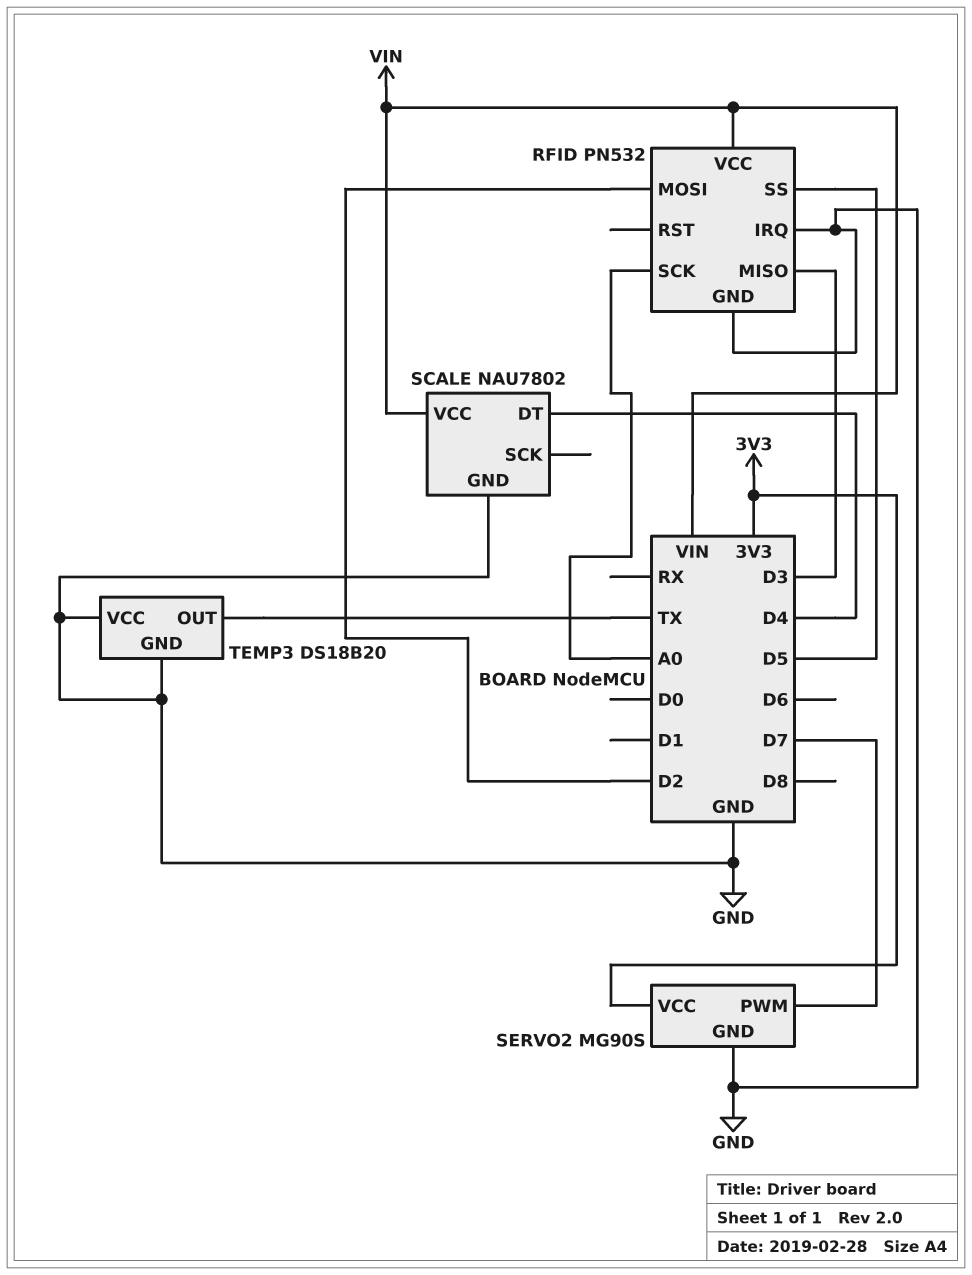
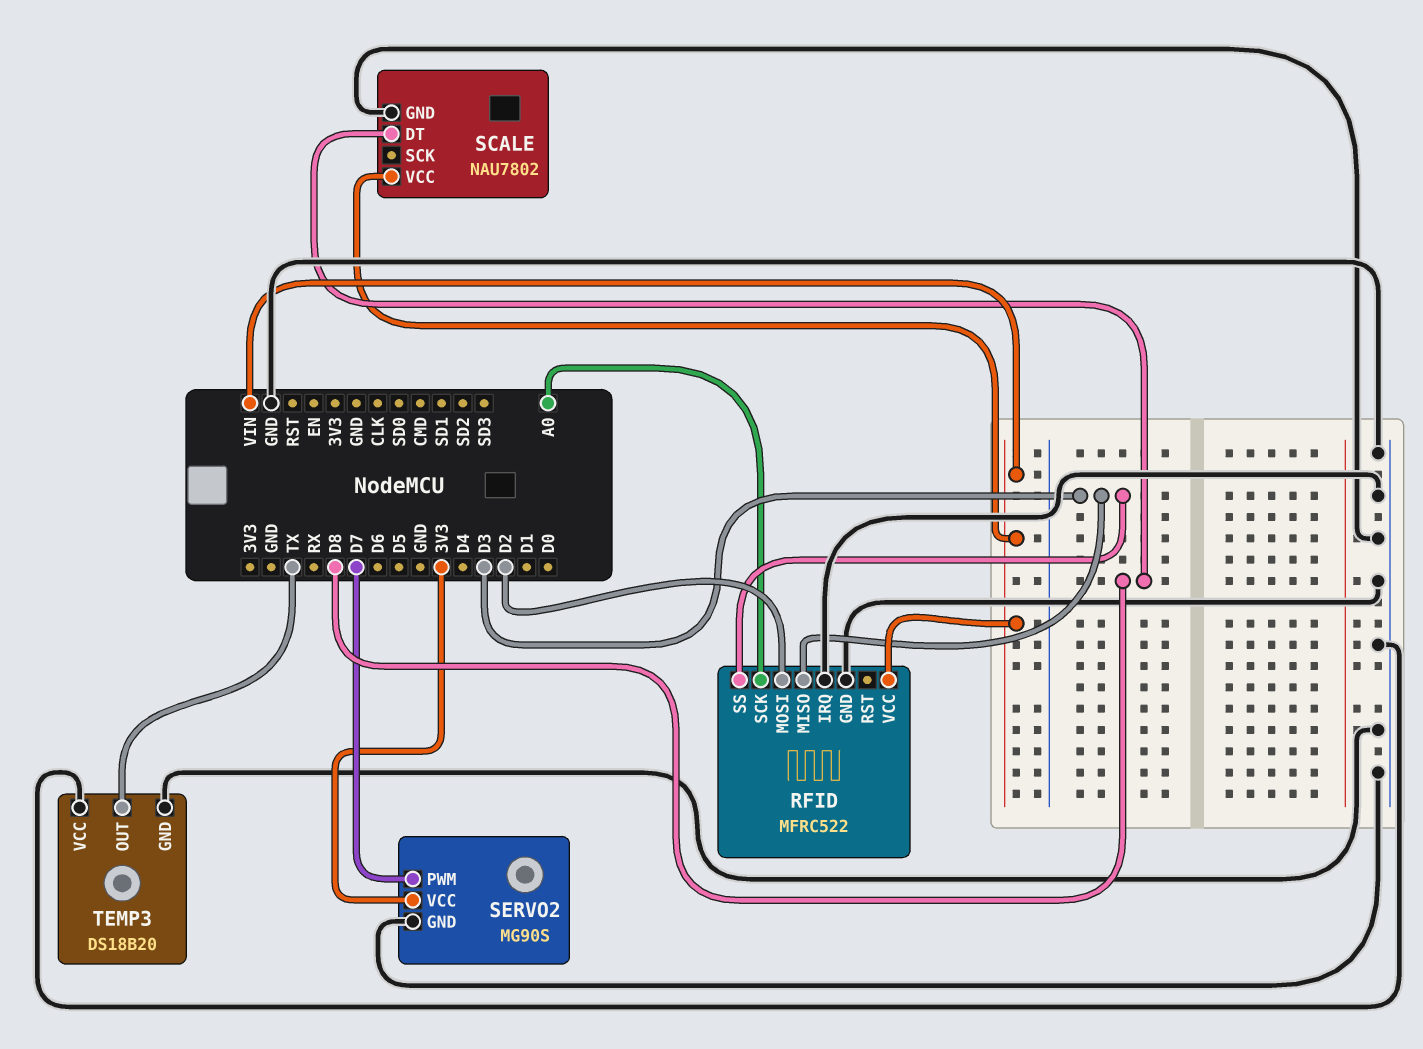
RFID: PN532 -> MFRC522
RFID pin SS: D5 -> D3
SCALE pin DT: D4 -> D8

